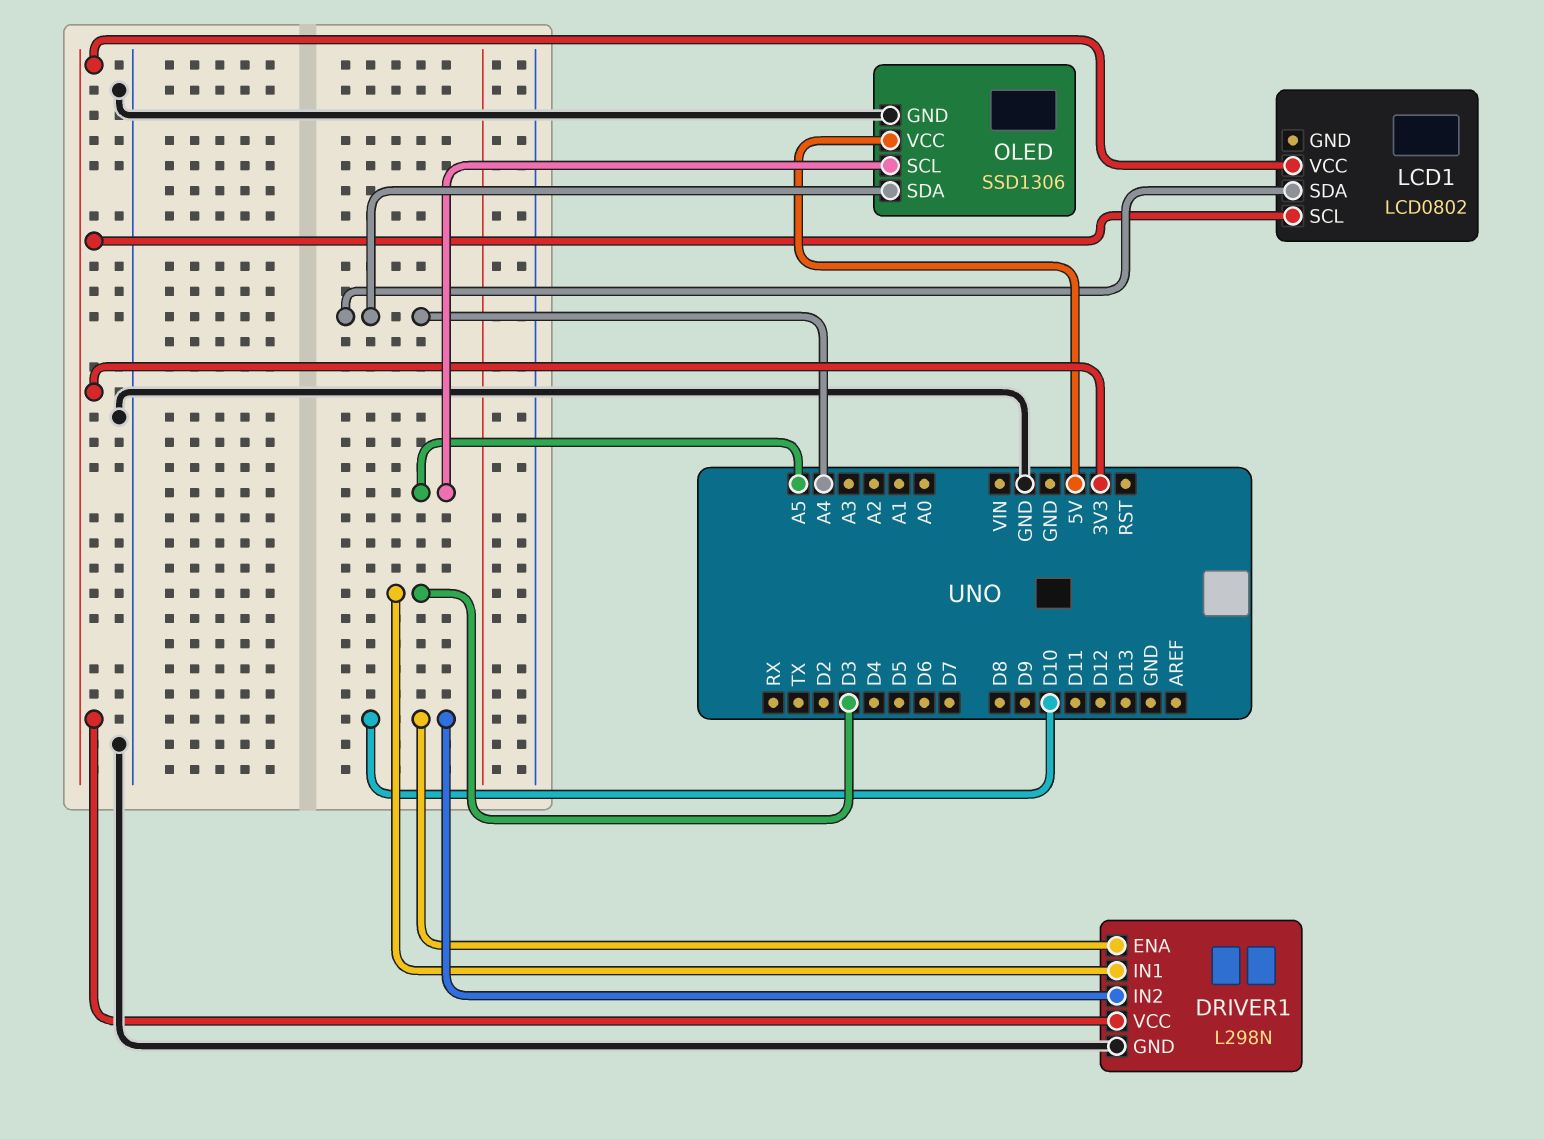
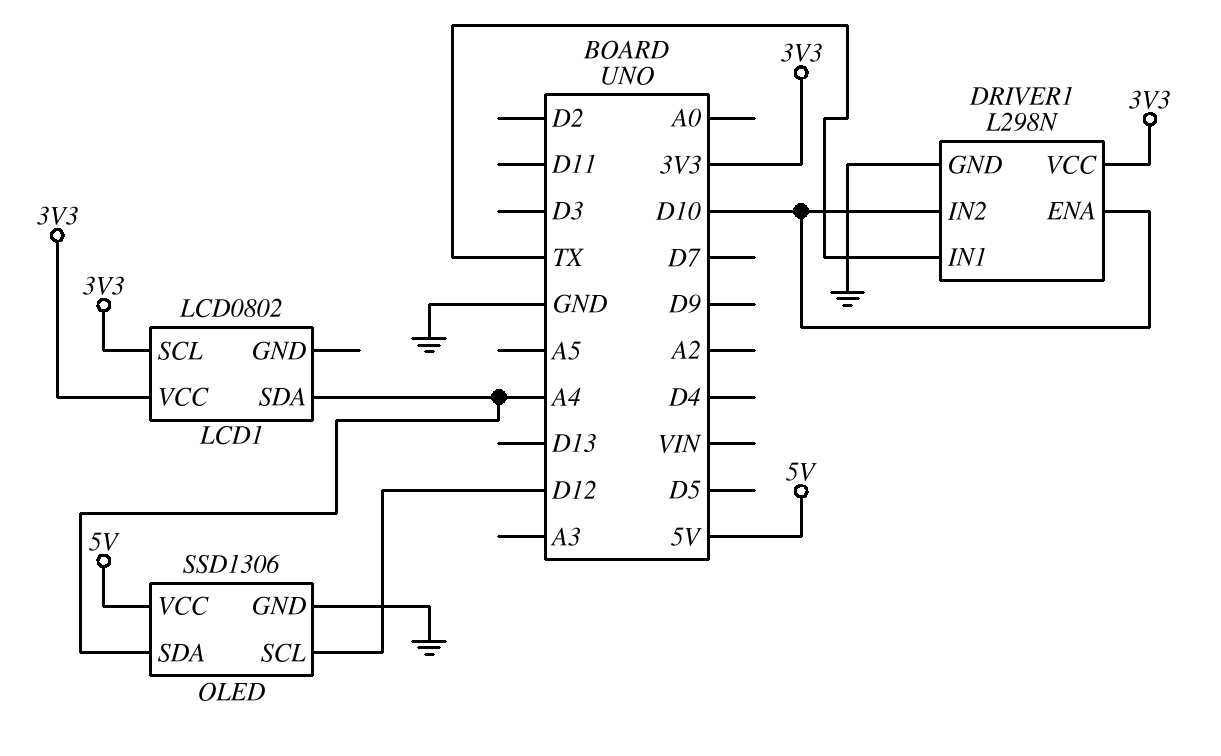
DRIVER1 pin IN1: D3 -> TX
OLED pin SCL: A5 -> D12

